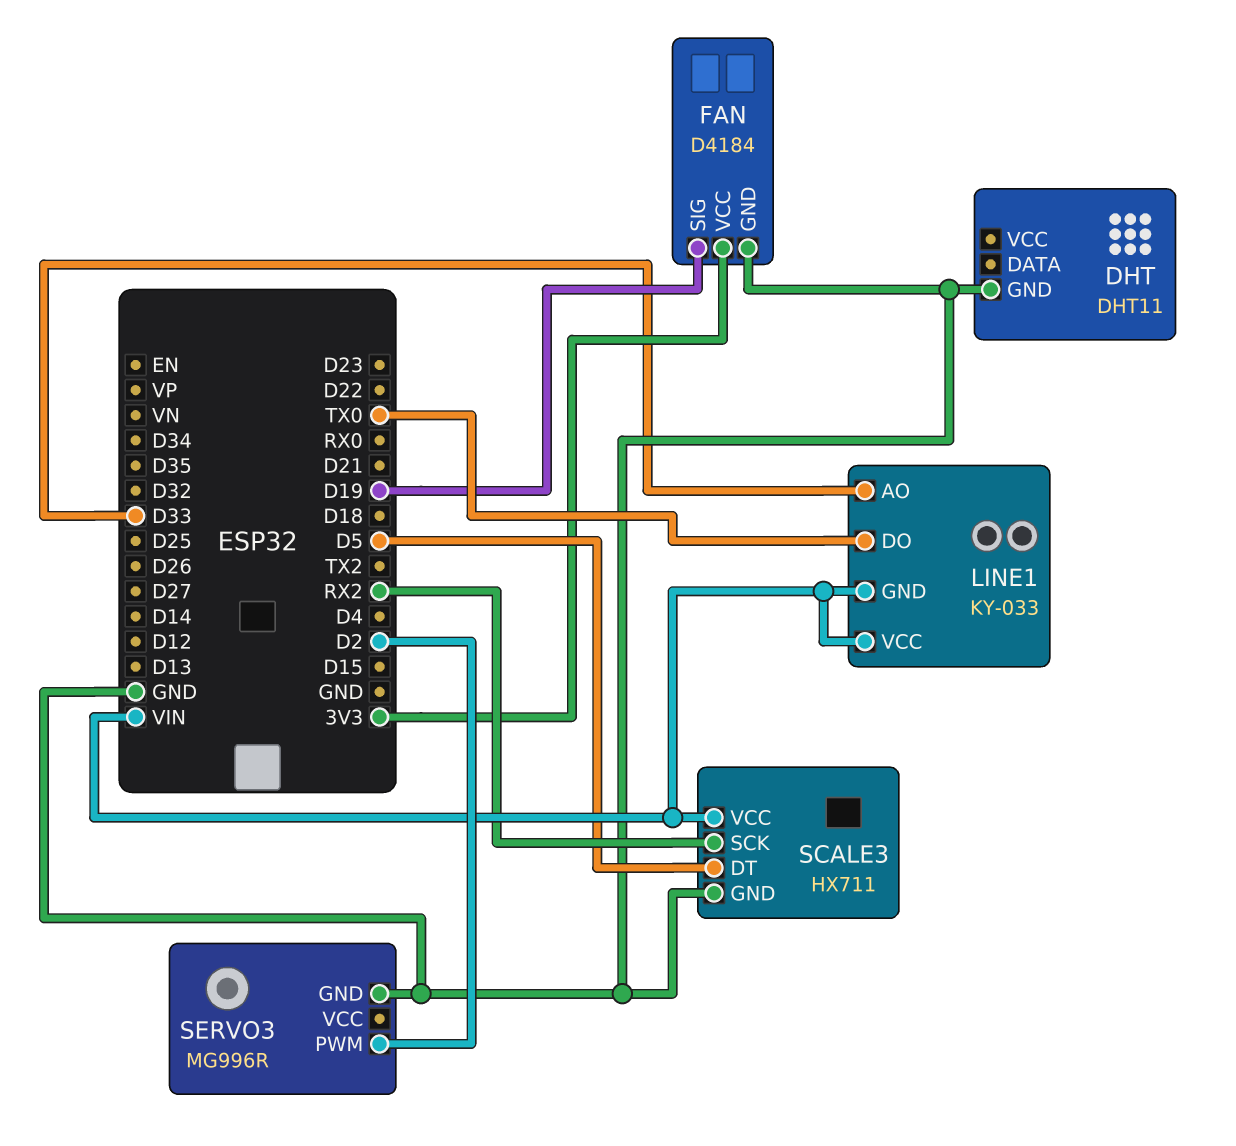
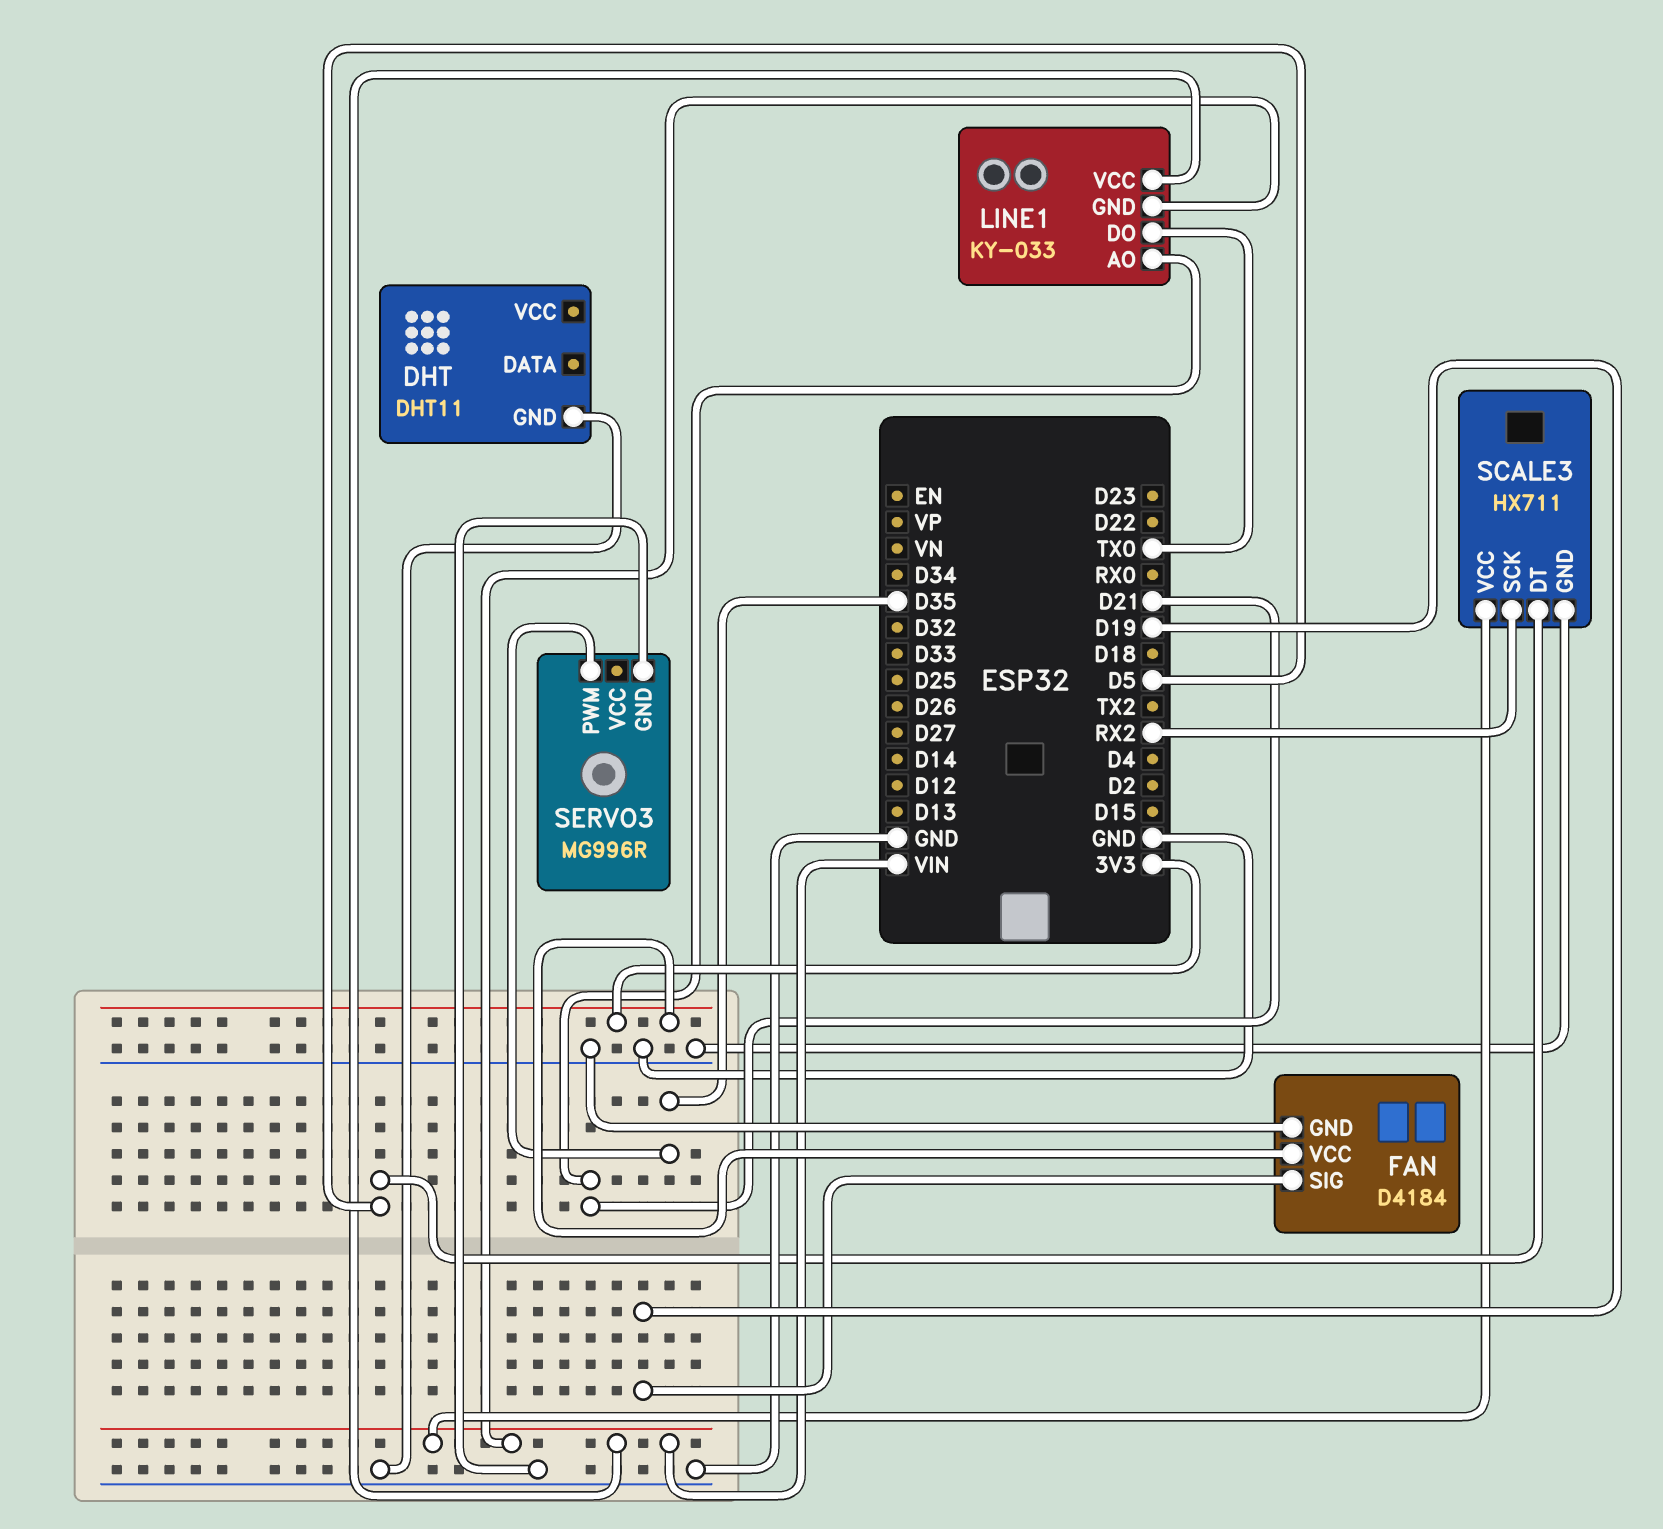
LINE1 pin AO: D33 -> D21
SERVO3 pin PWM: D2 -> D35

